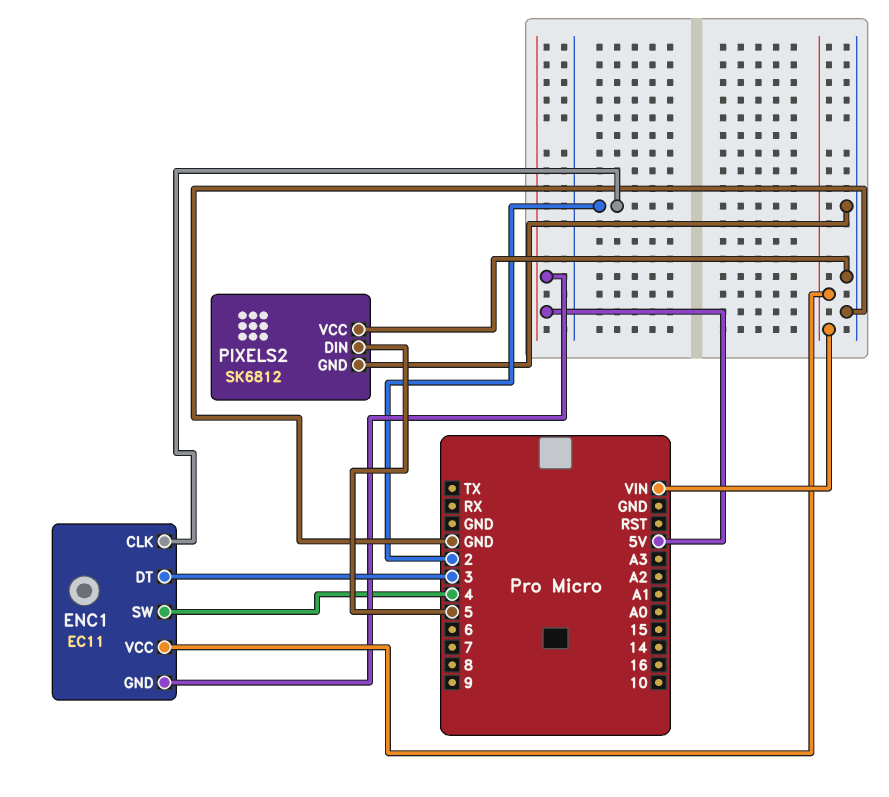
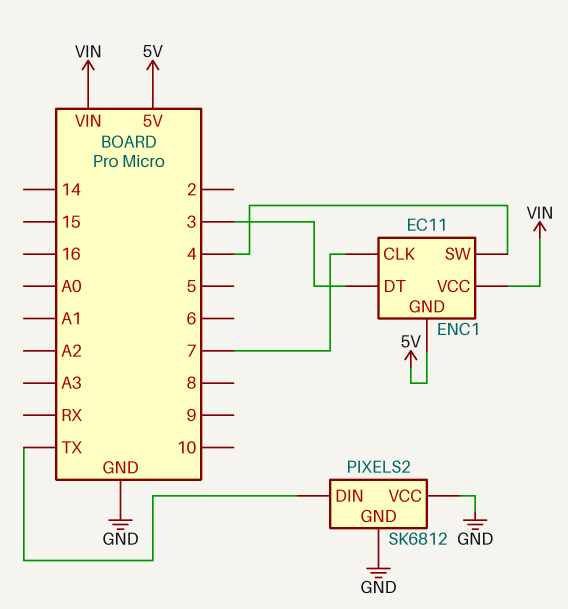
ENC1 pin CLK: 2 -> 7
PIXELS2 pin DIN: 5 -> TX

